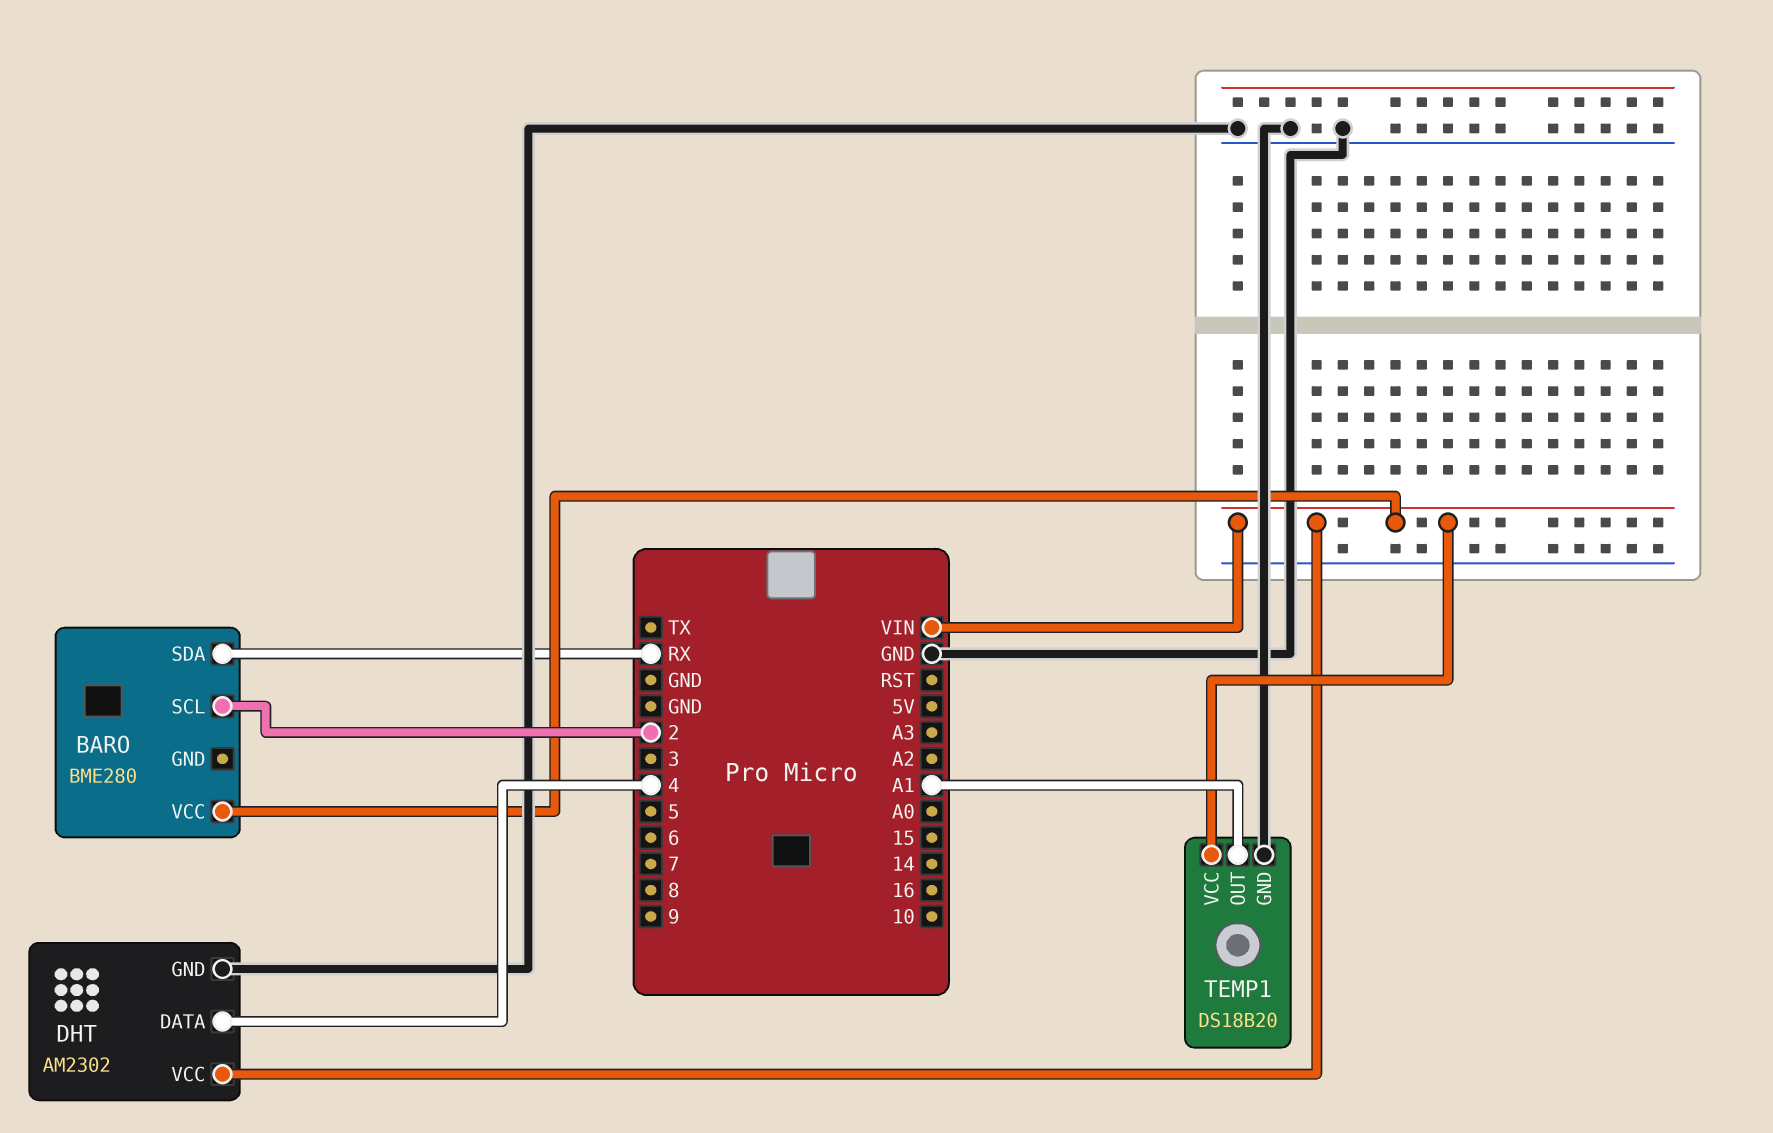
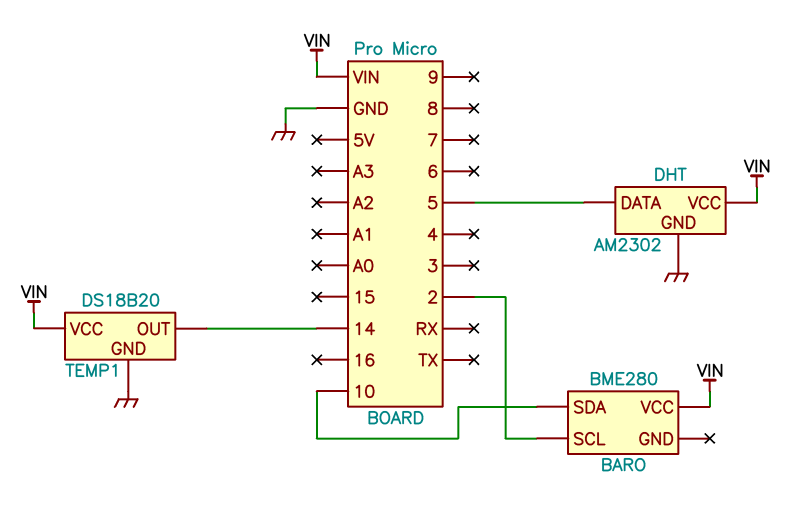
BARO pin SDA: RX -> 10
DHT pin DATA: 4 -> 5
TEMP1 pin OUT: A1 -> 14

